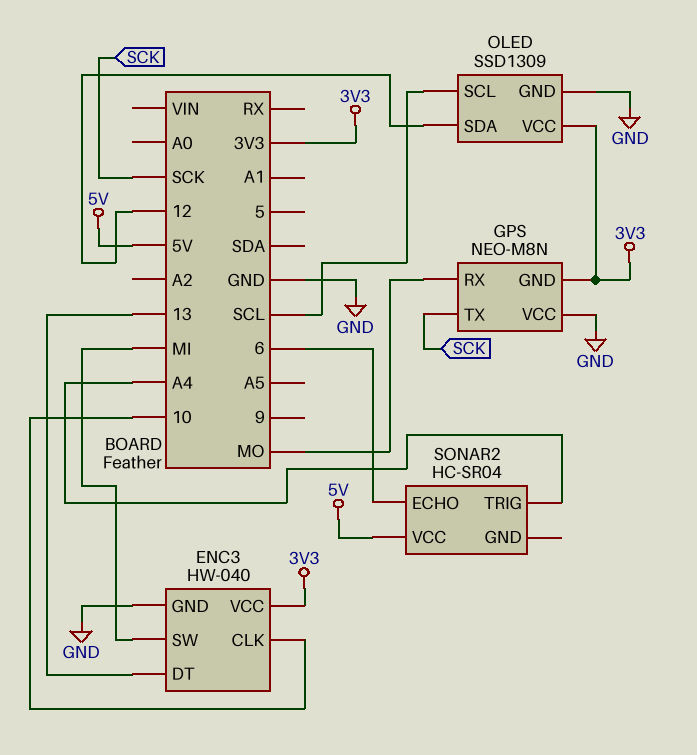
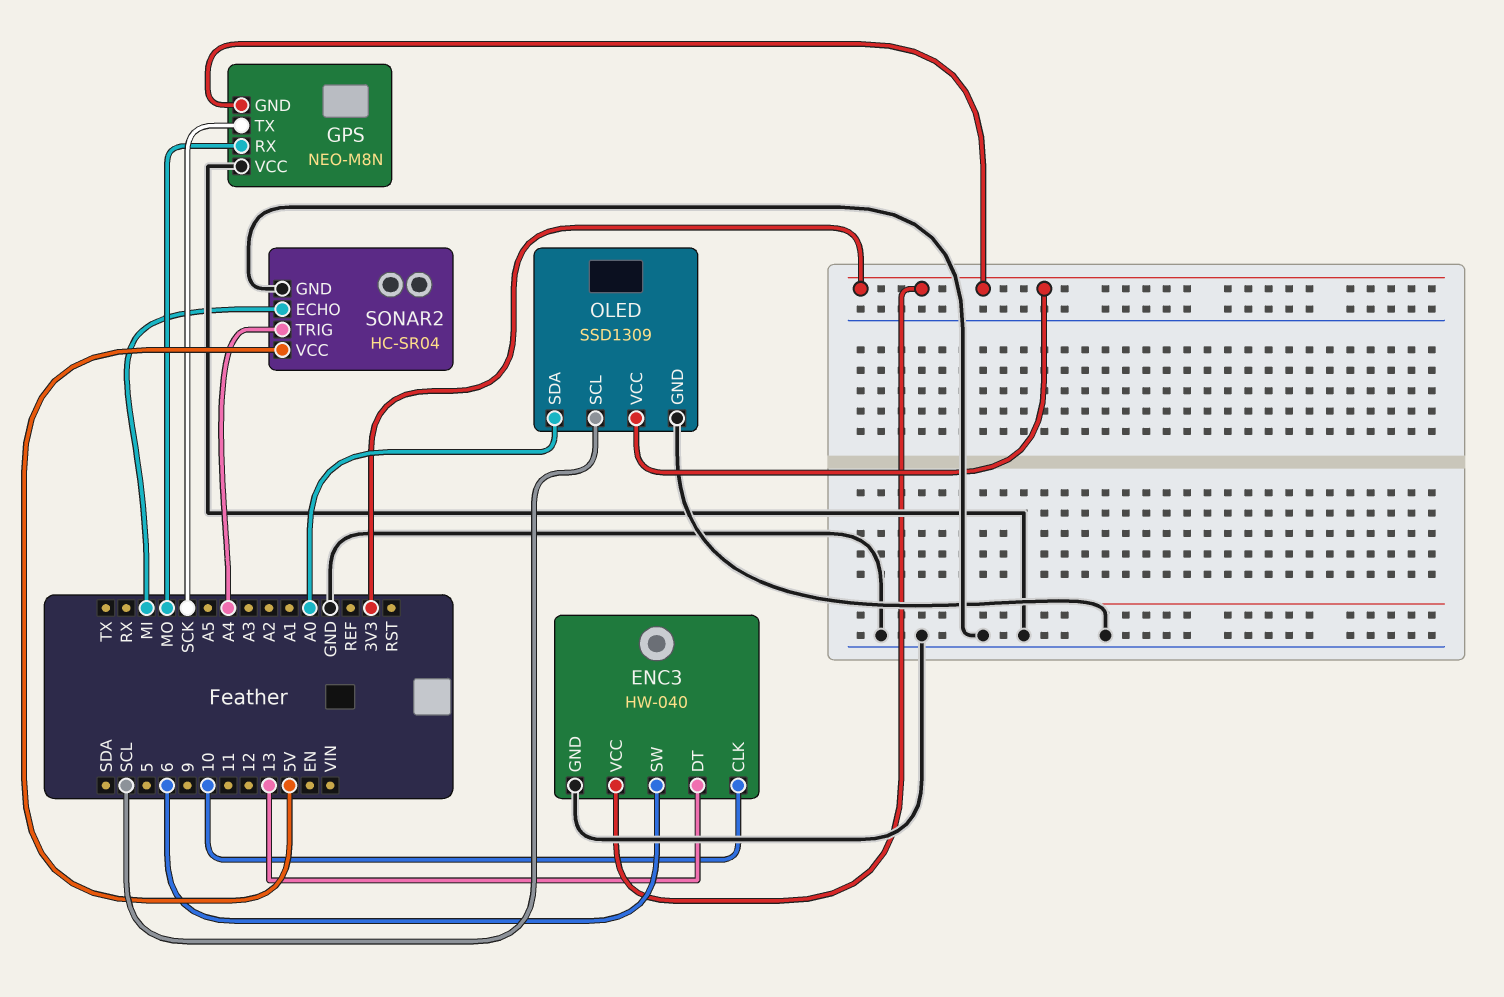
ENC3 pin SW: MI -> 6
OLED pin SDA: 12 -> A0
SONAR2 pin ECHO: 6 -> MI
SONAR2 pin GND: none -> GND

